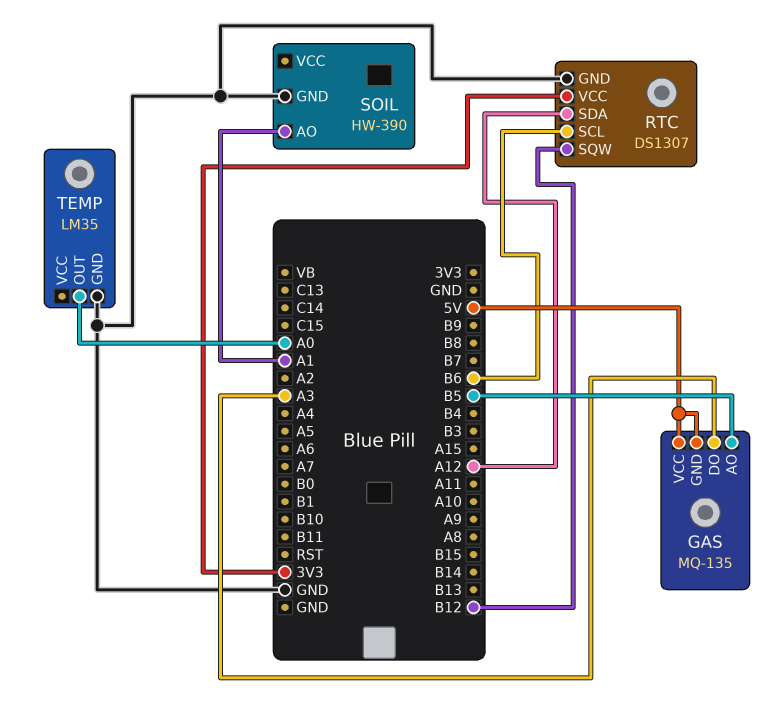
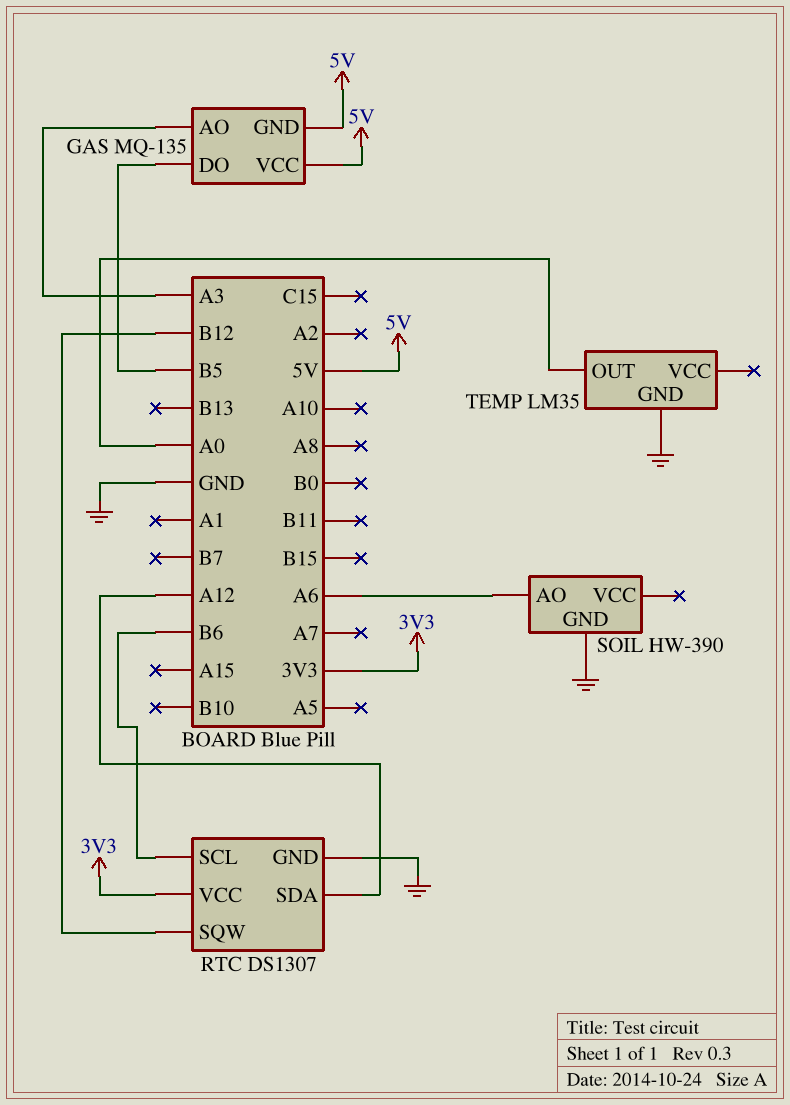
GAS pin AO: B5 -> A3
GAS pin DO: A3 -> B5
SOIL pin AO: A1 -> A6

